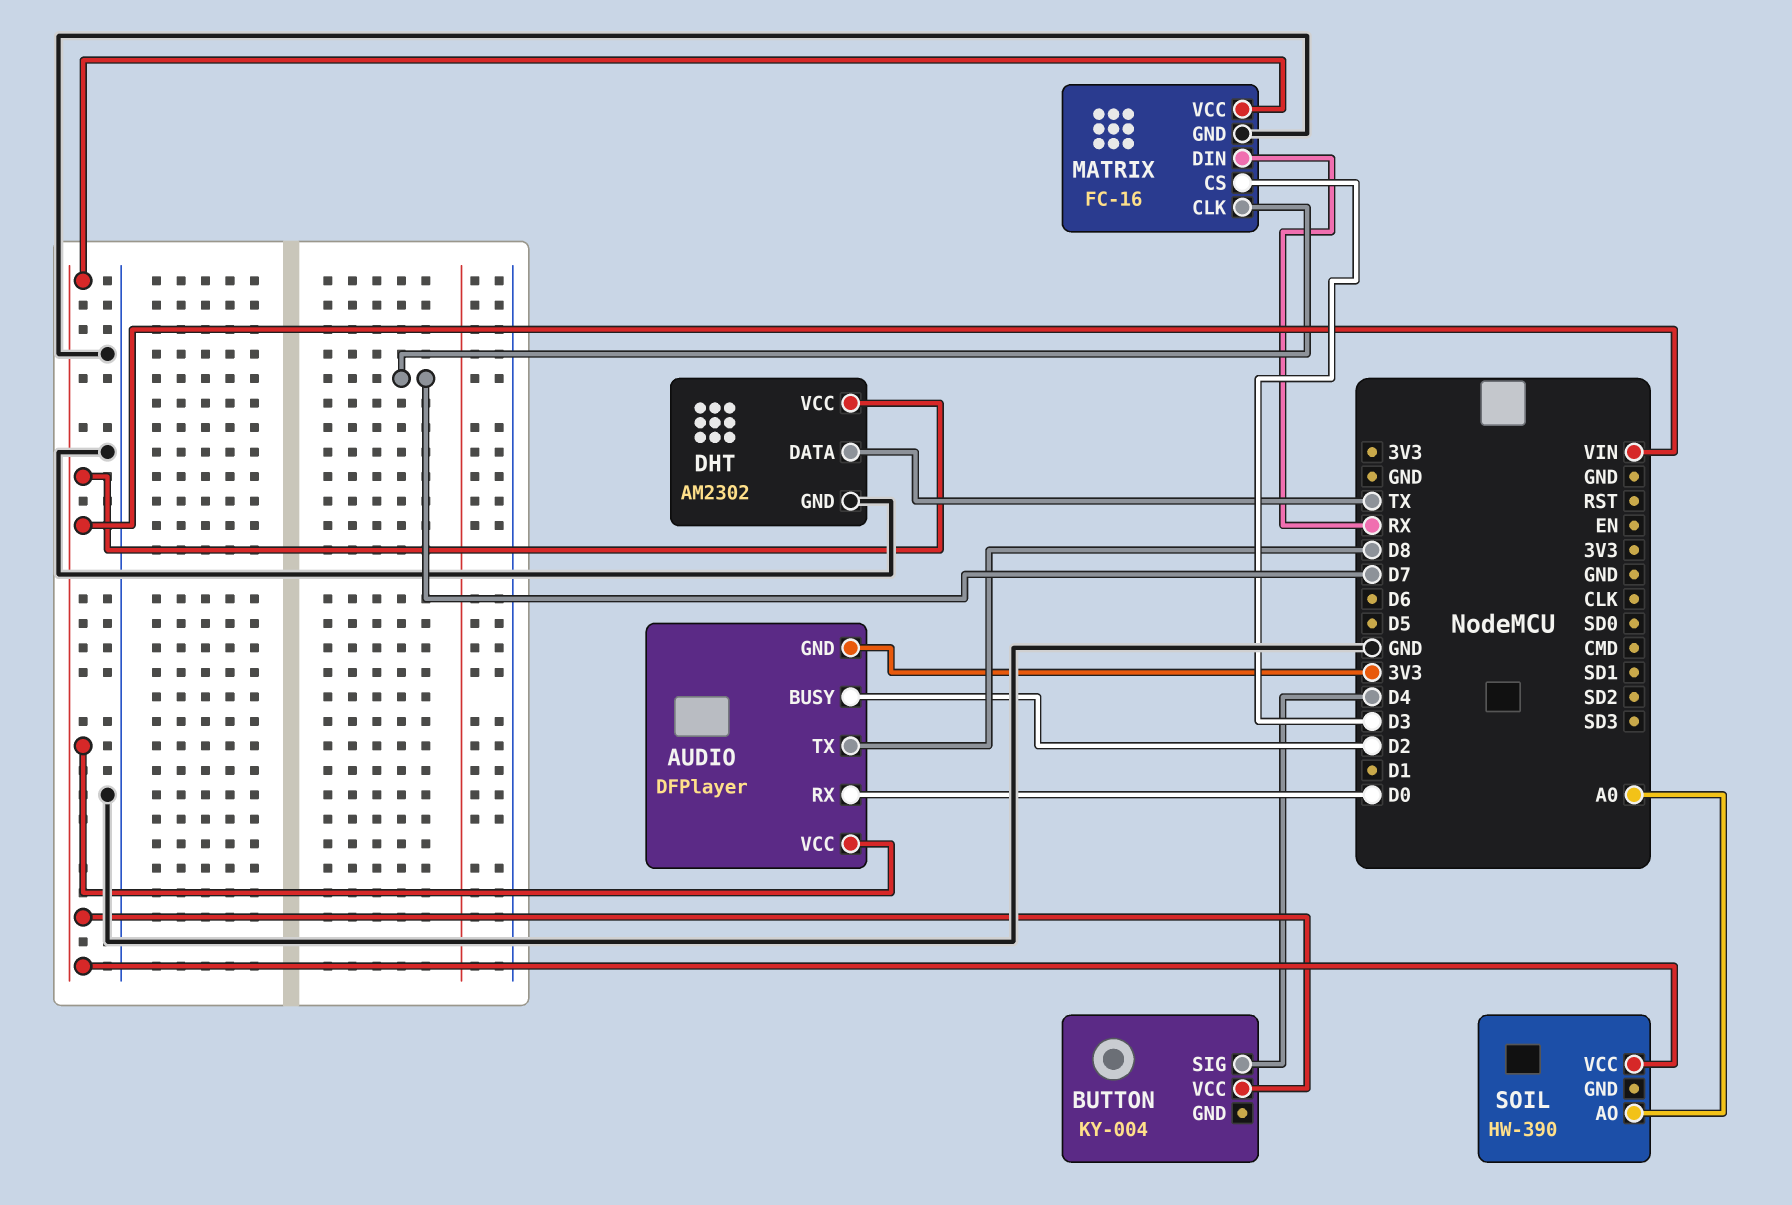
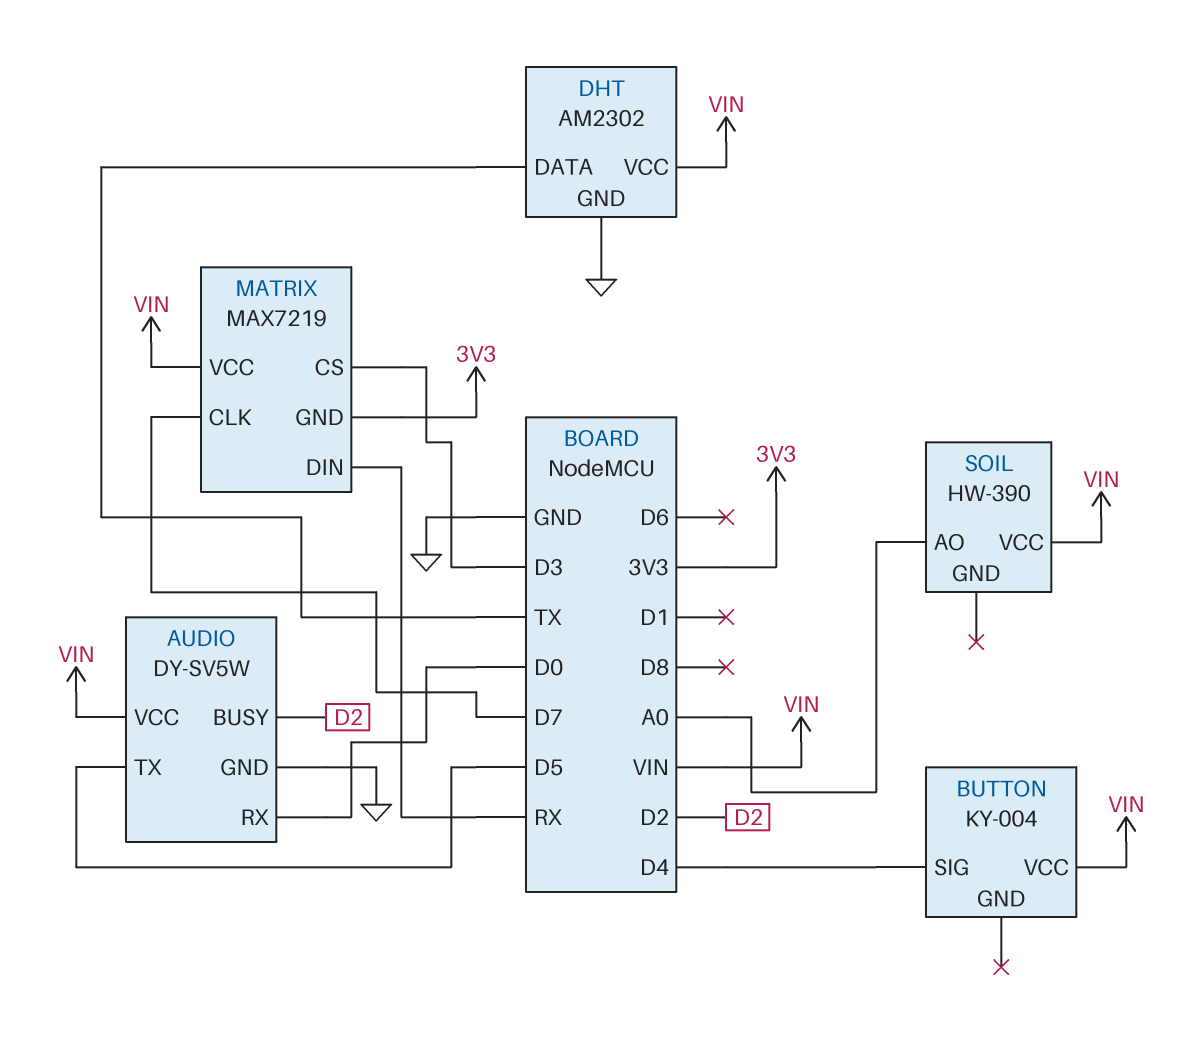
AUDIO: DFPlayer -> DY-SV5W
AUDIO pin GND: 3V3 -> GND
AUDIO pin TX: D8 -> D5
MATRIX: FC-16 -> MAX7219
MATRIX pin GND: GND -> 3V3

